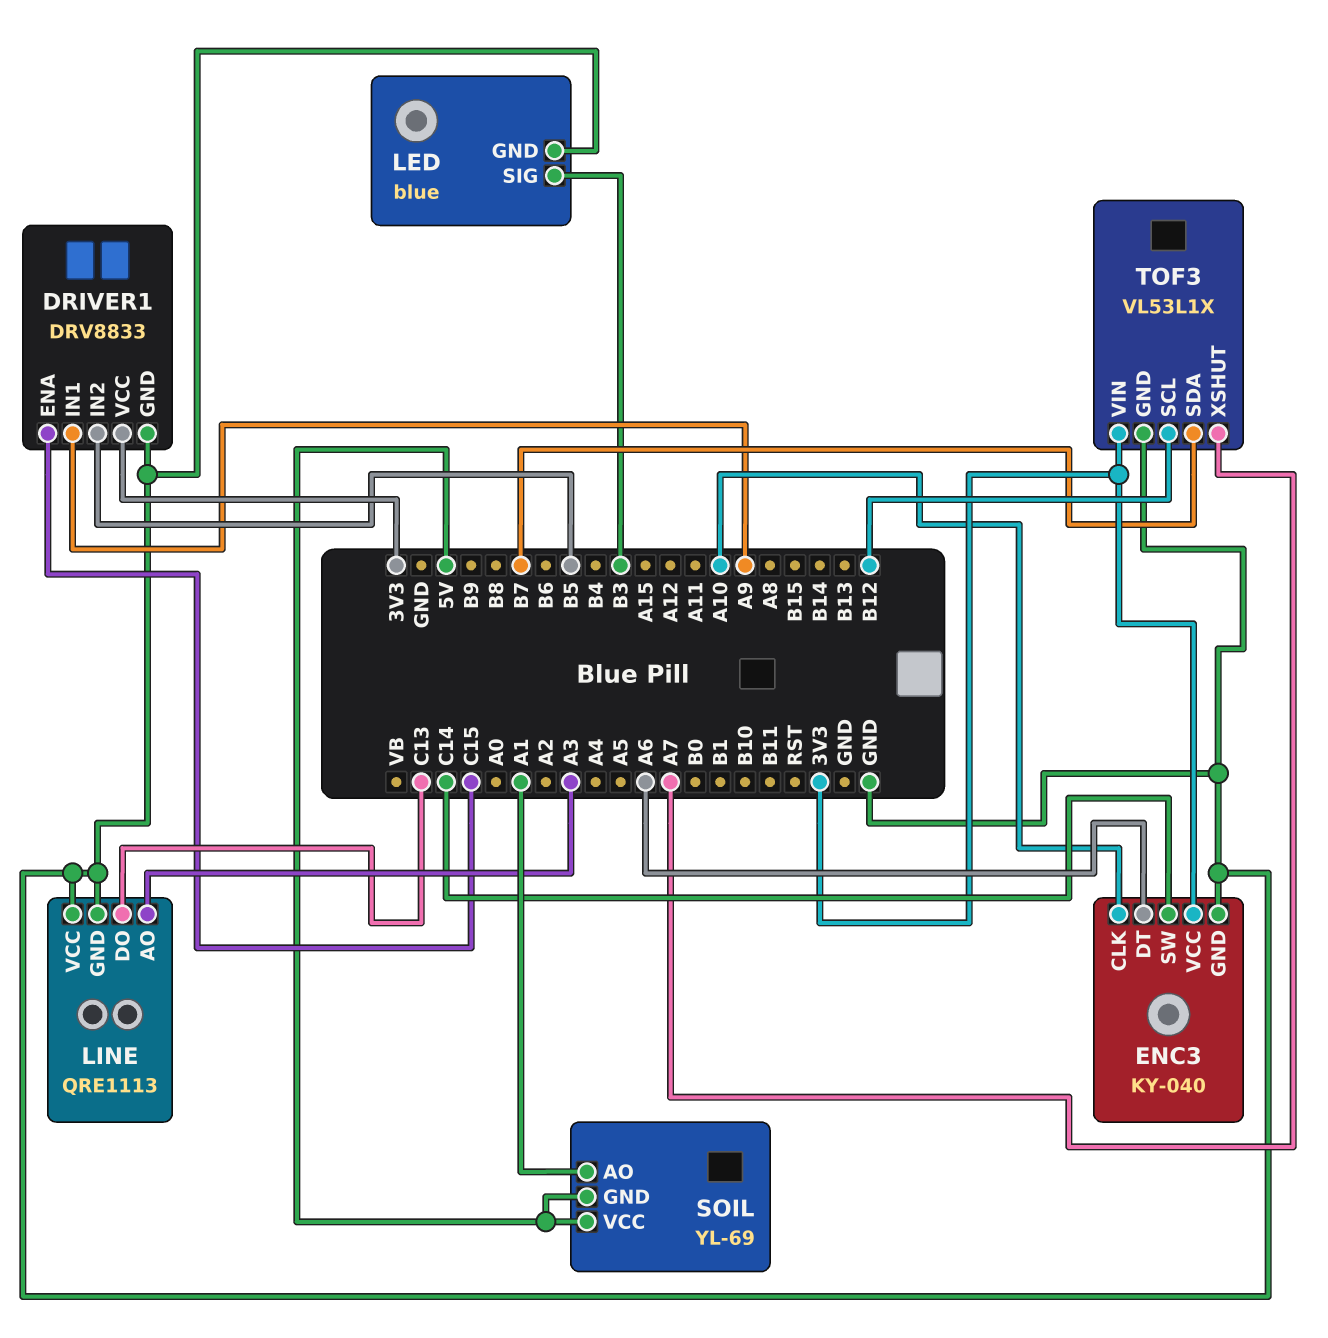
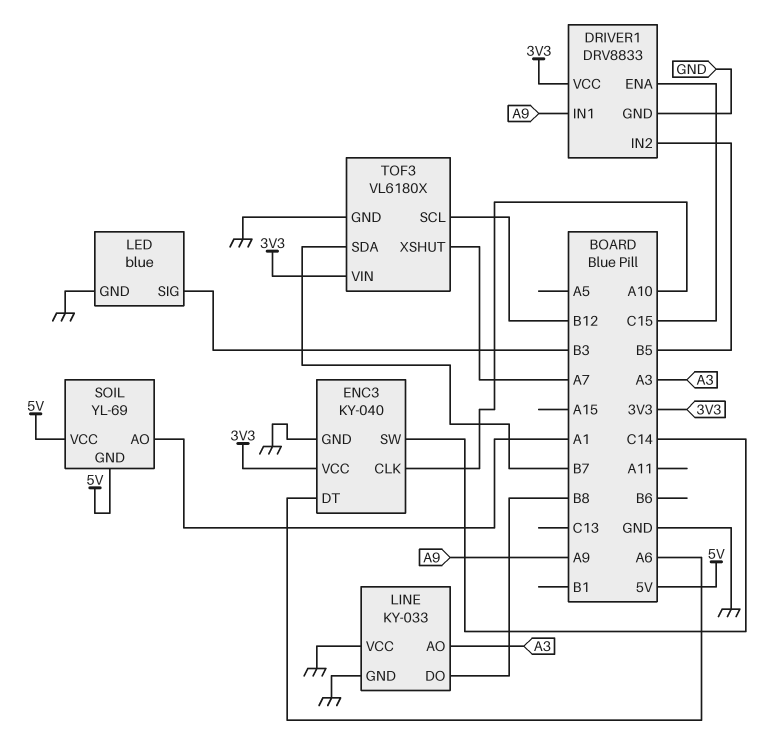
LINE: QRE1113 -> KY-033
LINE pin DO: C13 -> B8
TOF3: VL53L1X -> VL6180X

